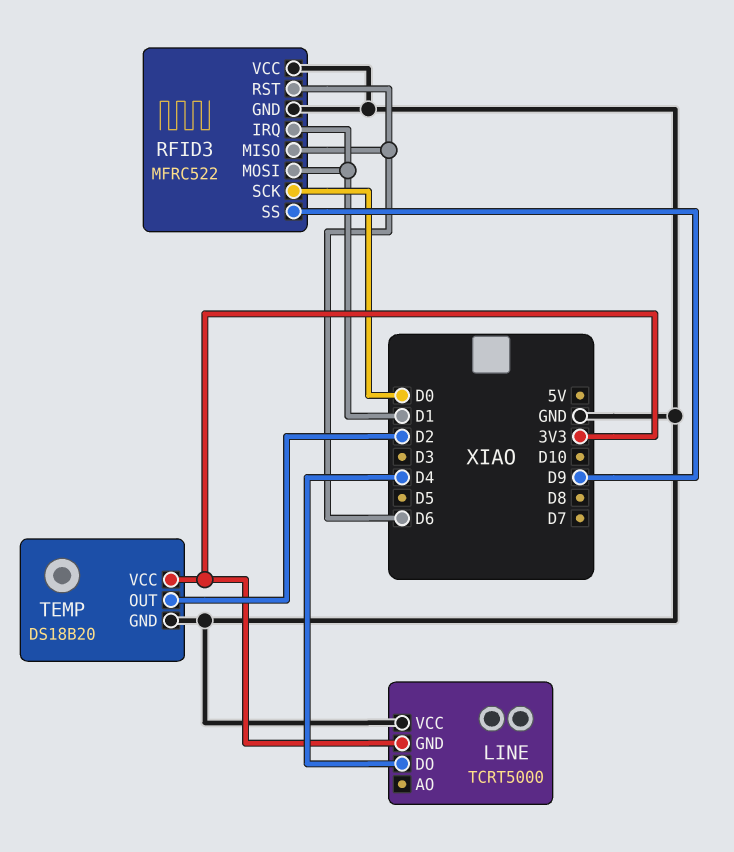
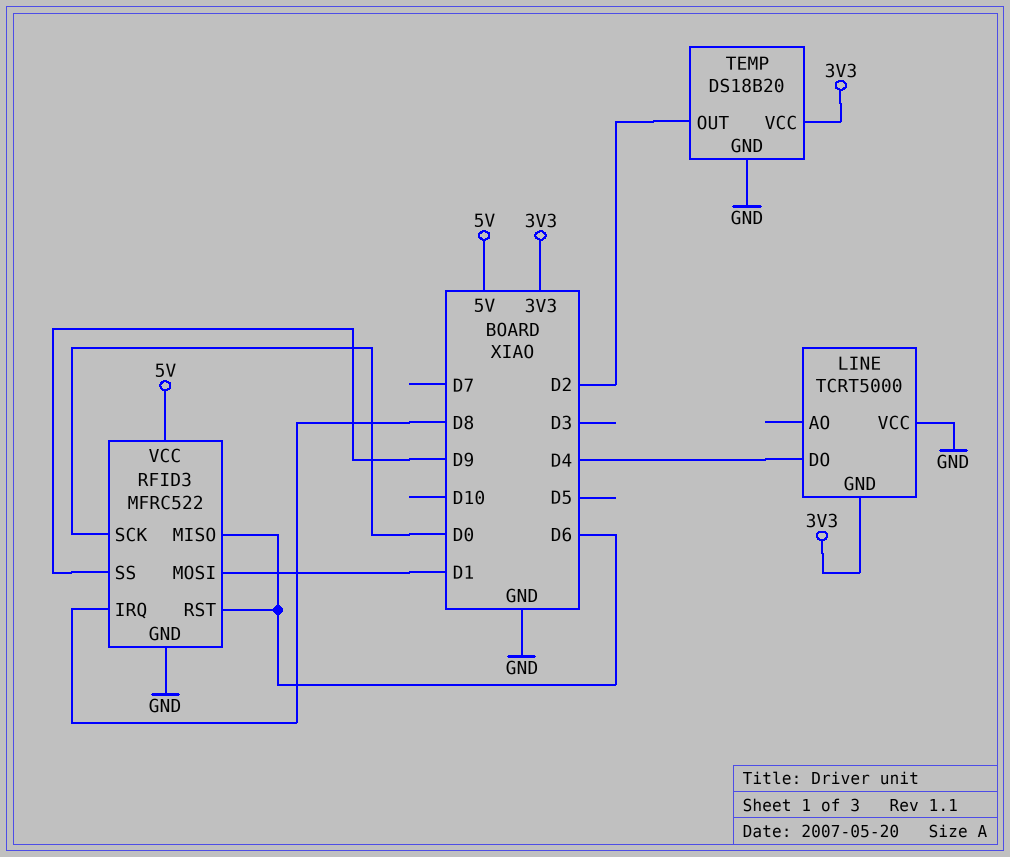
RFID3 pin IRQ: D1 -> D8
RFID3 pin VCC: GND -> 5V

